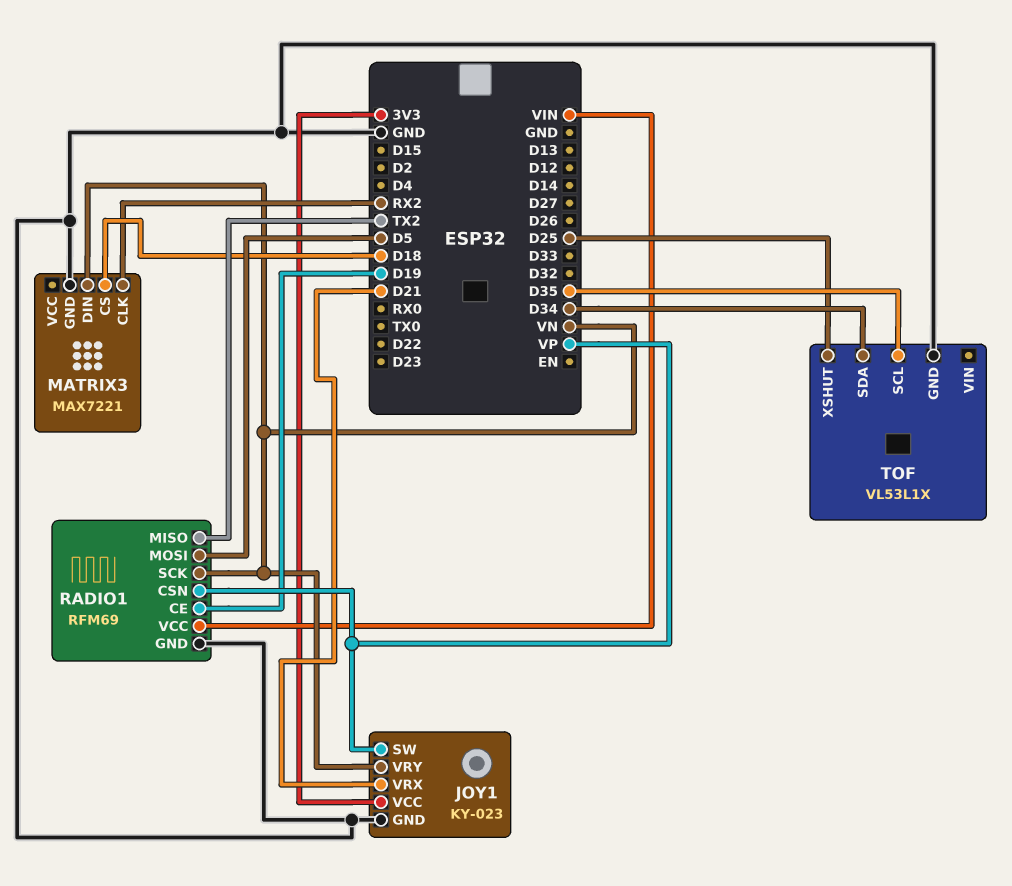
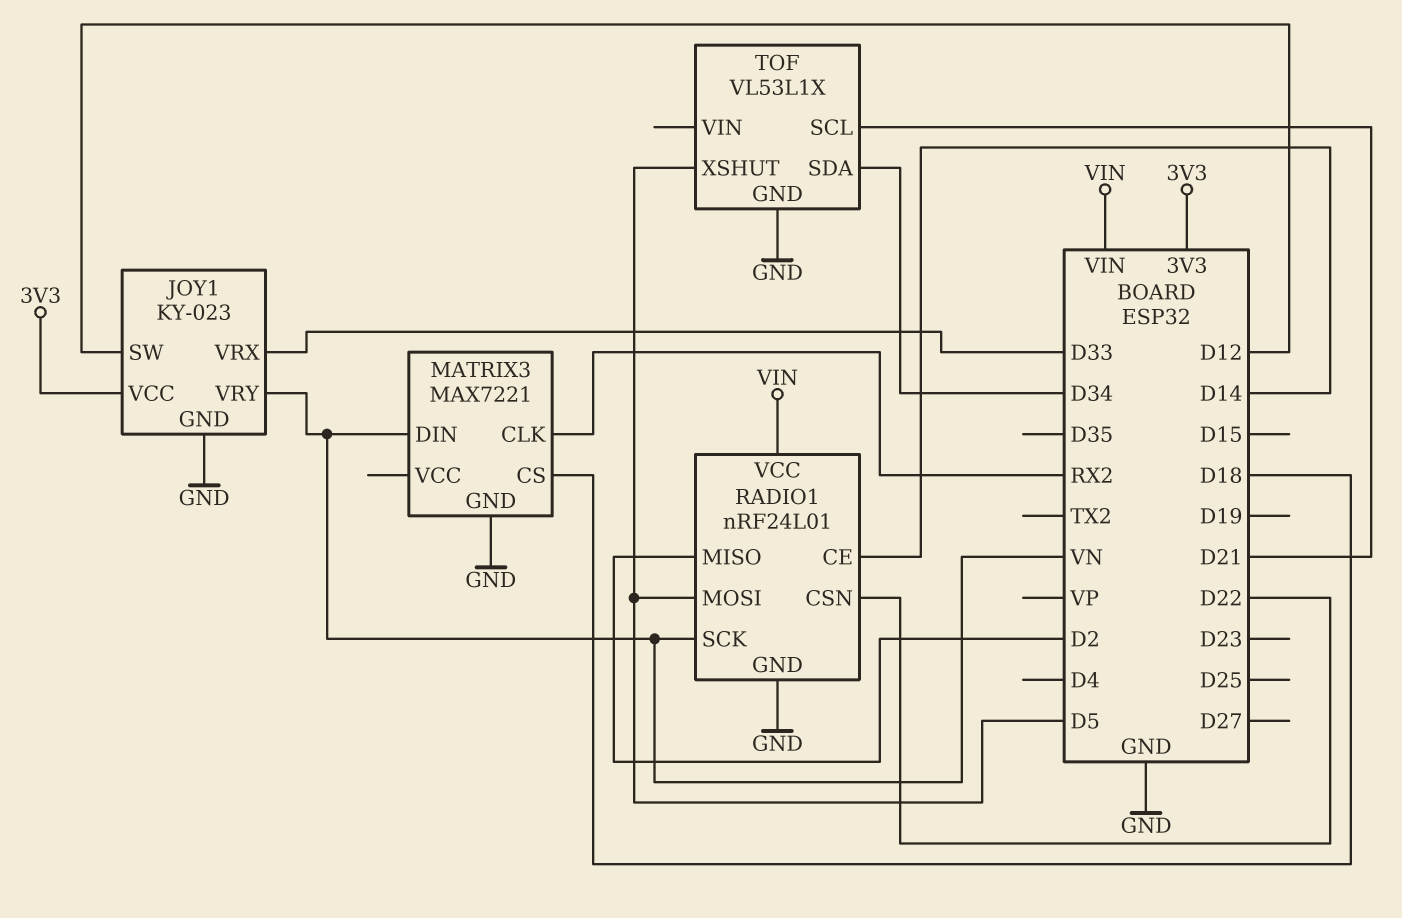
JOY1 pin SW: VP -> D12
JOY1 pin VRX: D21 -> D33
RADIO1: RFM69 -> nRF24L01
RADIO1 pin CE: D19 -> D14
RADIO1 pin CSN: VP -> D22
RADIO1 pin MISO: TX2 -> D2
TOF pin SCL: D35 -> D21
TOF pin XSHUT: D25 -> D5

